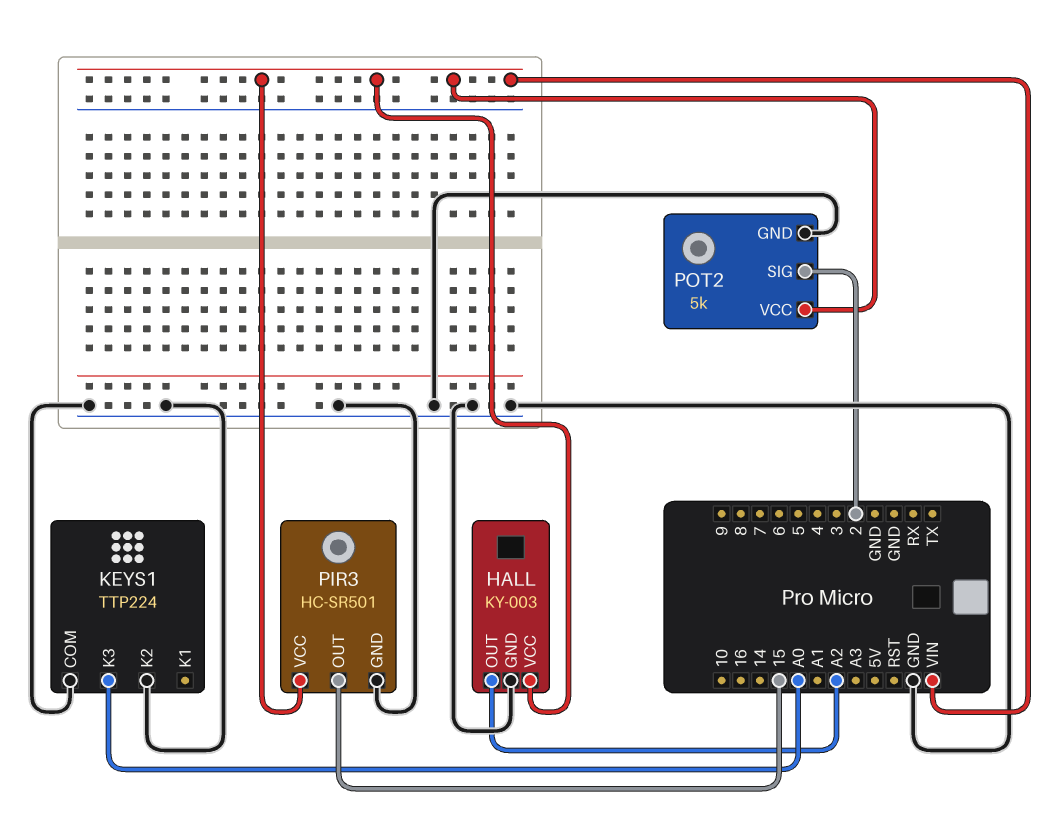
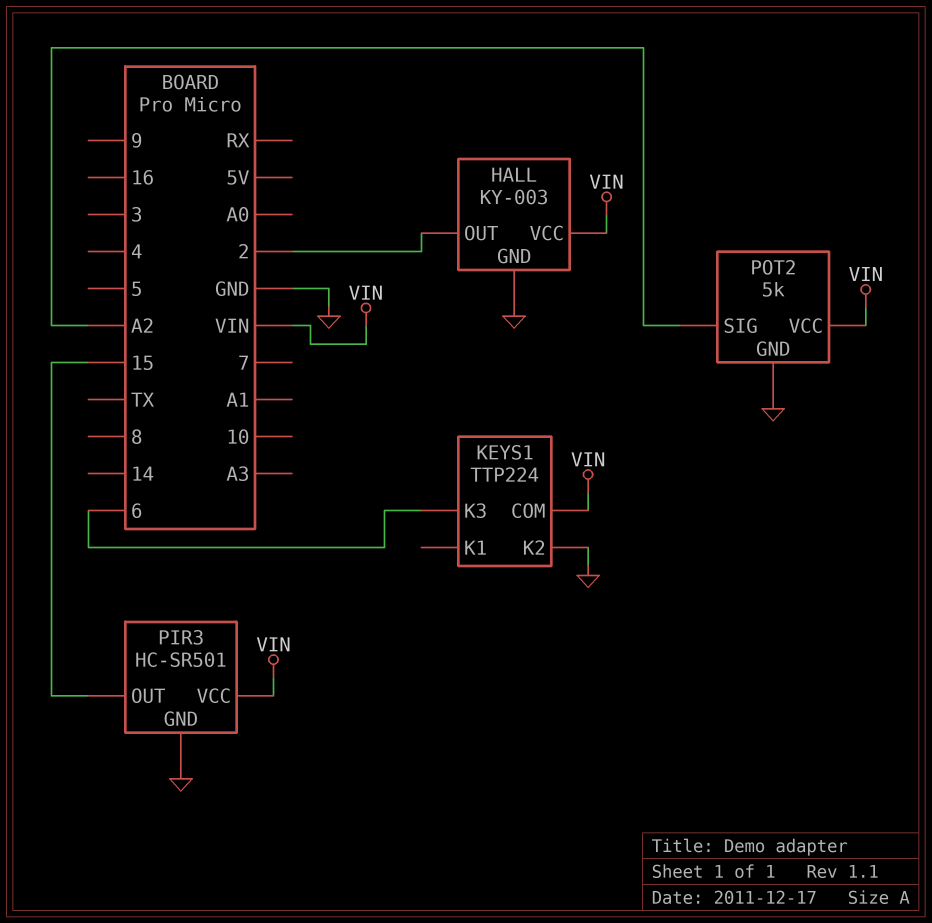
HALL pin OUT: A2 -> 2
KEYS1 pin COM: GND -> VIN
KEYS1 pin K3: A0 -> 6
POT2 pin SIG: 2 -> A2

